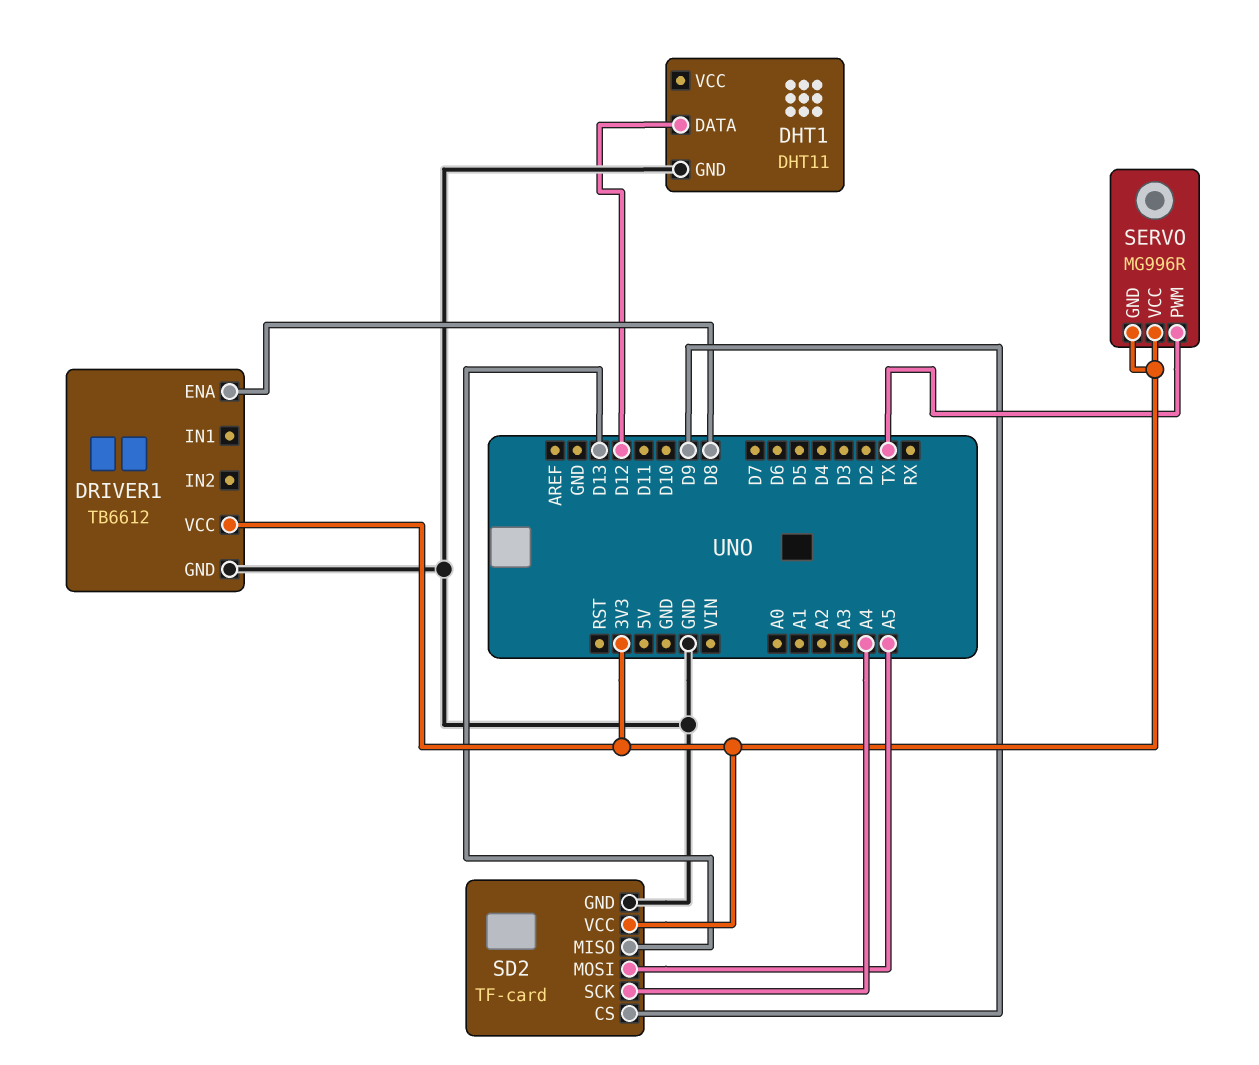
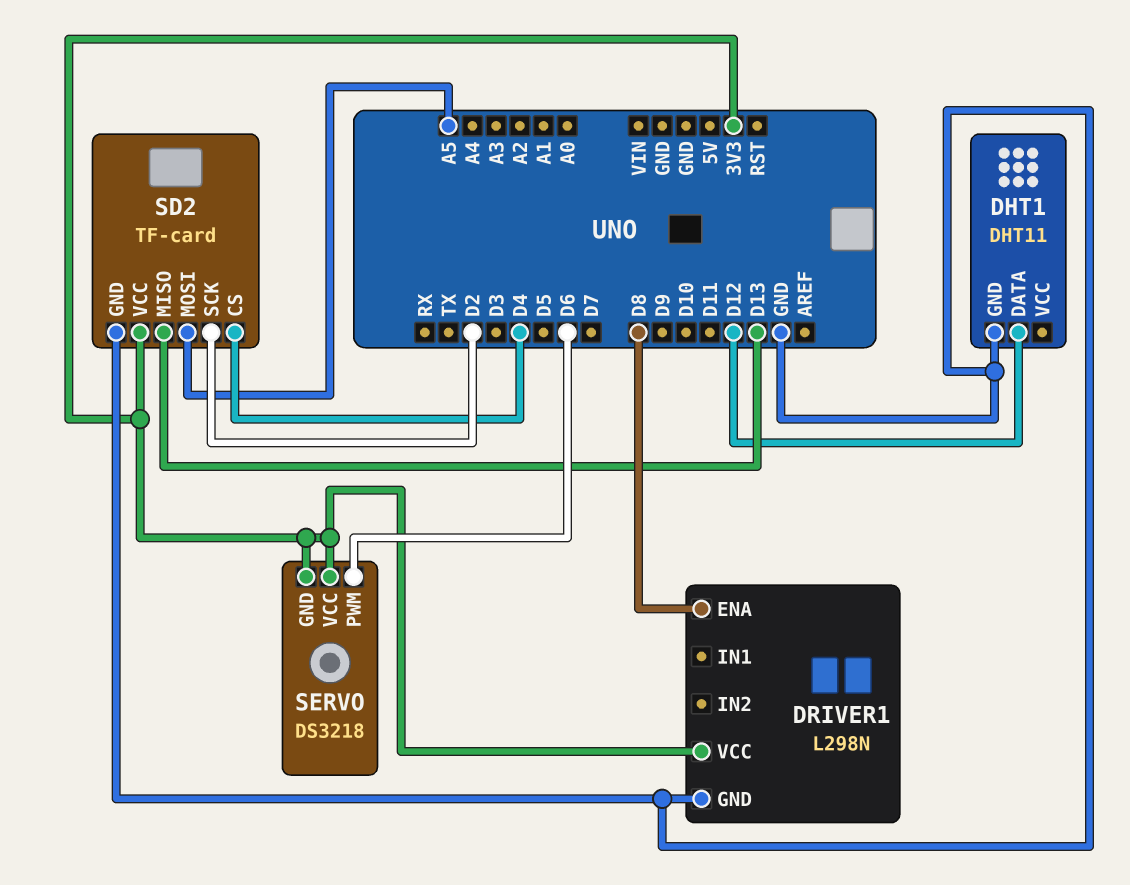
DRIVER1: TB6612 -> L298N
SD2 pin CS: D9 -> D4
SD2 pin SCK: A4 -> D2
SERVO: MG996R -> DS3218
SERVO pin PWM: TX -> D6

